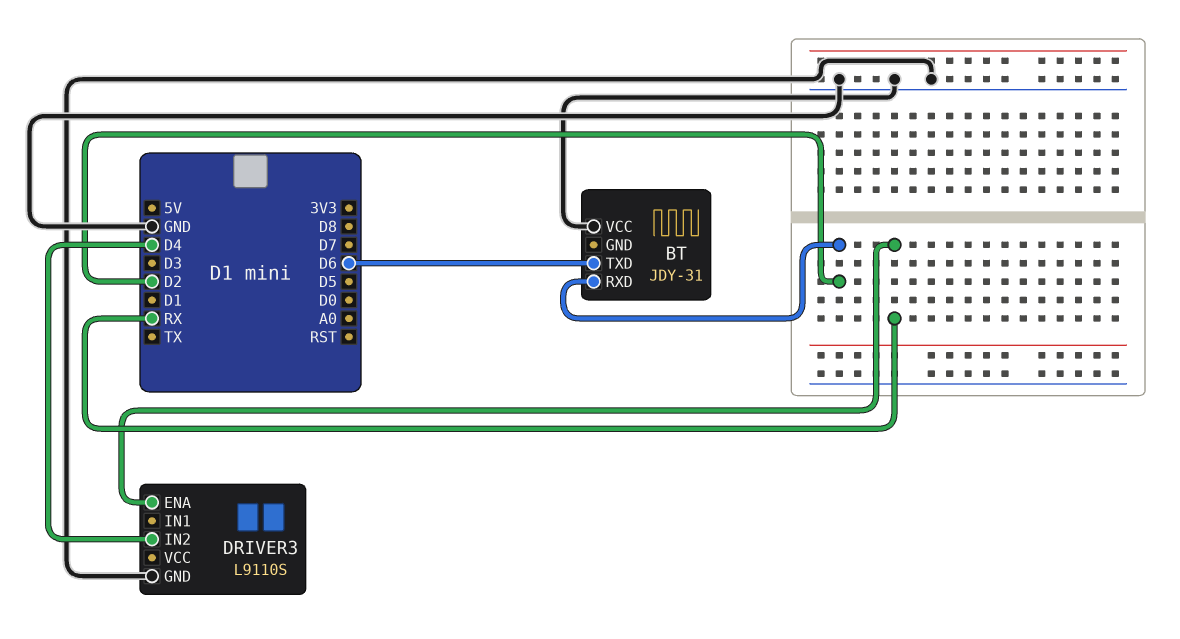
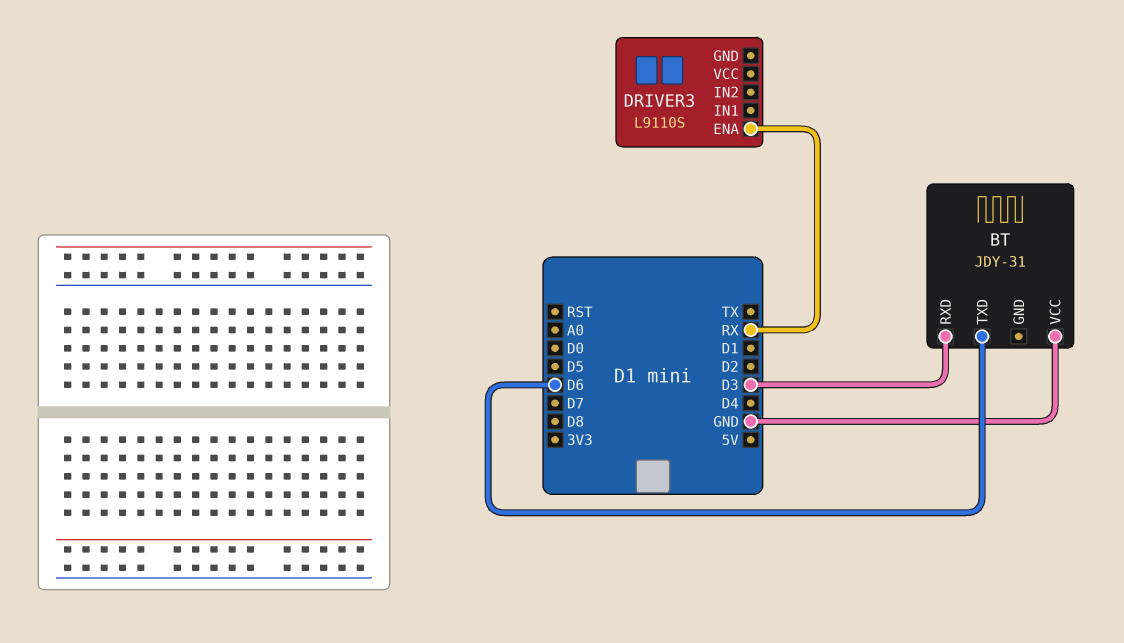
BT pin RXD: D2 -> D3
DRIVER3 pin GND: GND -> none
DRIVER3 pin IN2: D4 -> none

